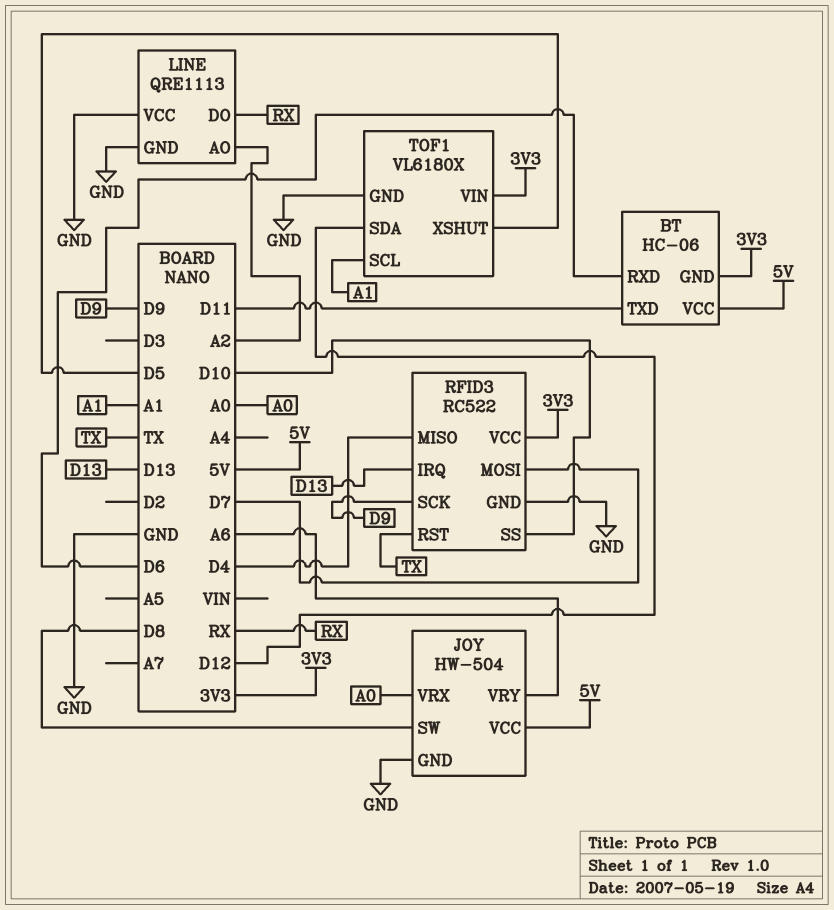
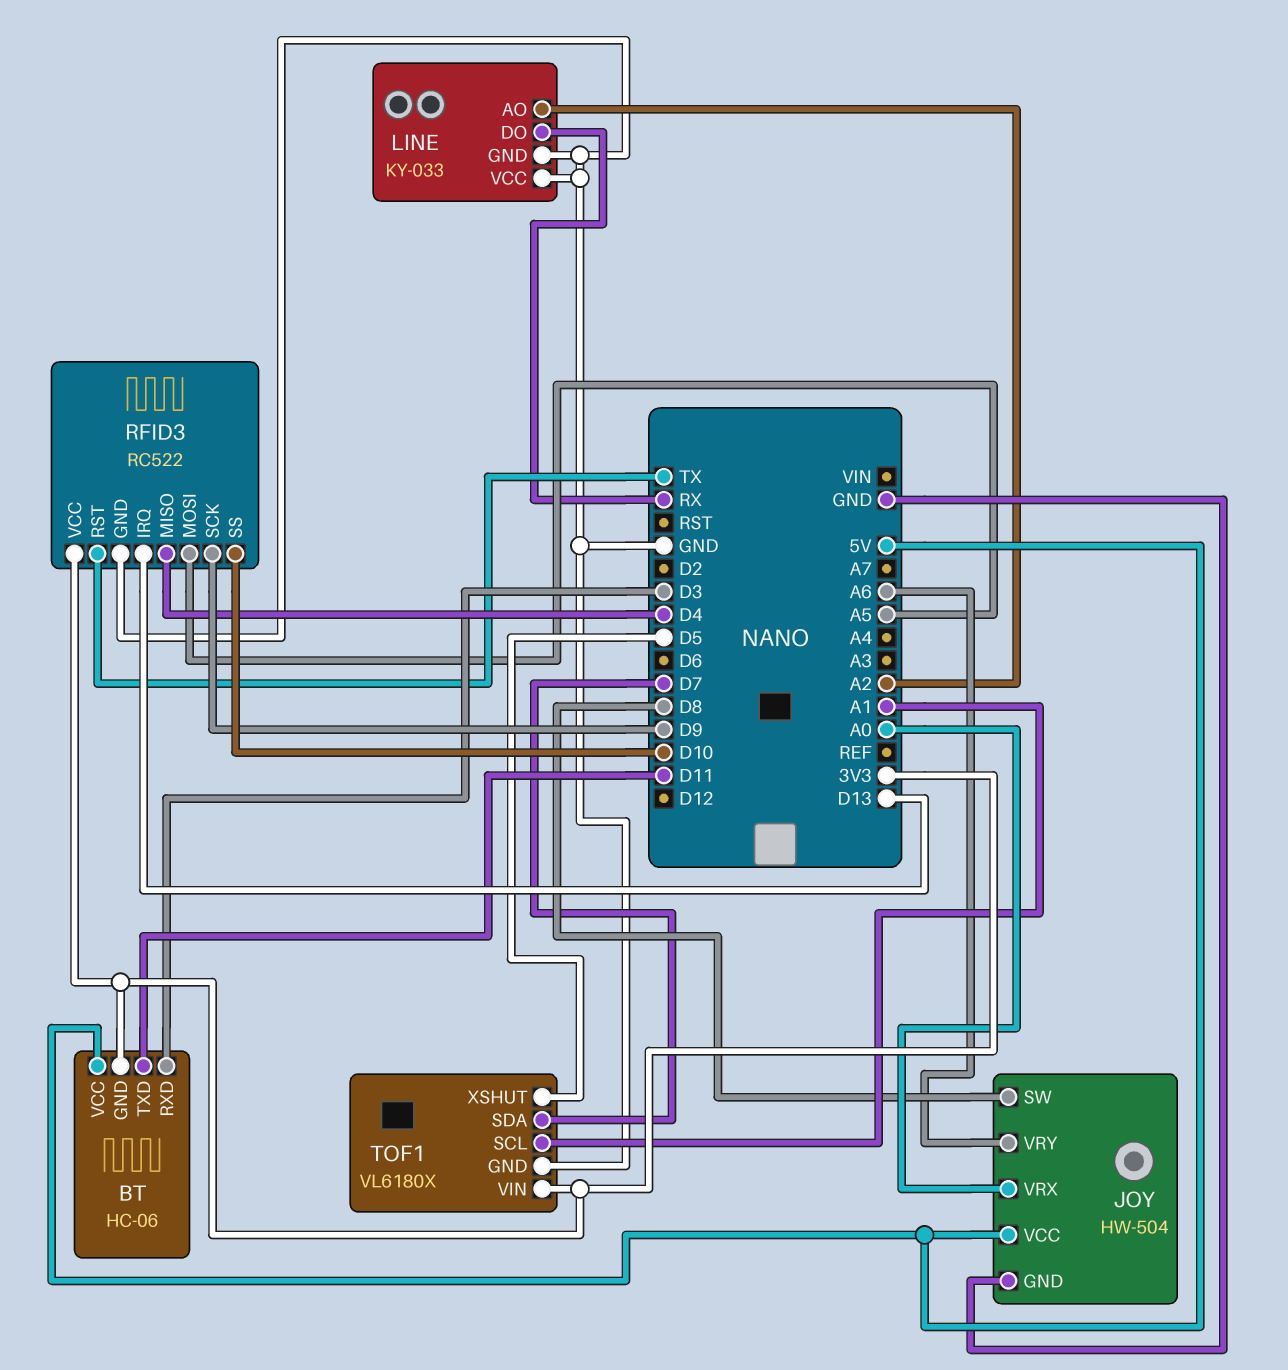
BT pin RXD: D6 -> D3
LINE: QRE1113 -> KY-033
RFID3 pin MOSI: D7 -> A5
TOF1 pin SDA: D12 -> D7

